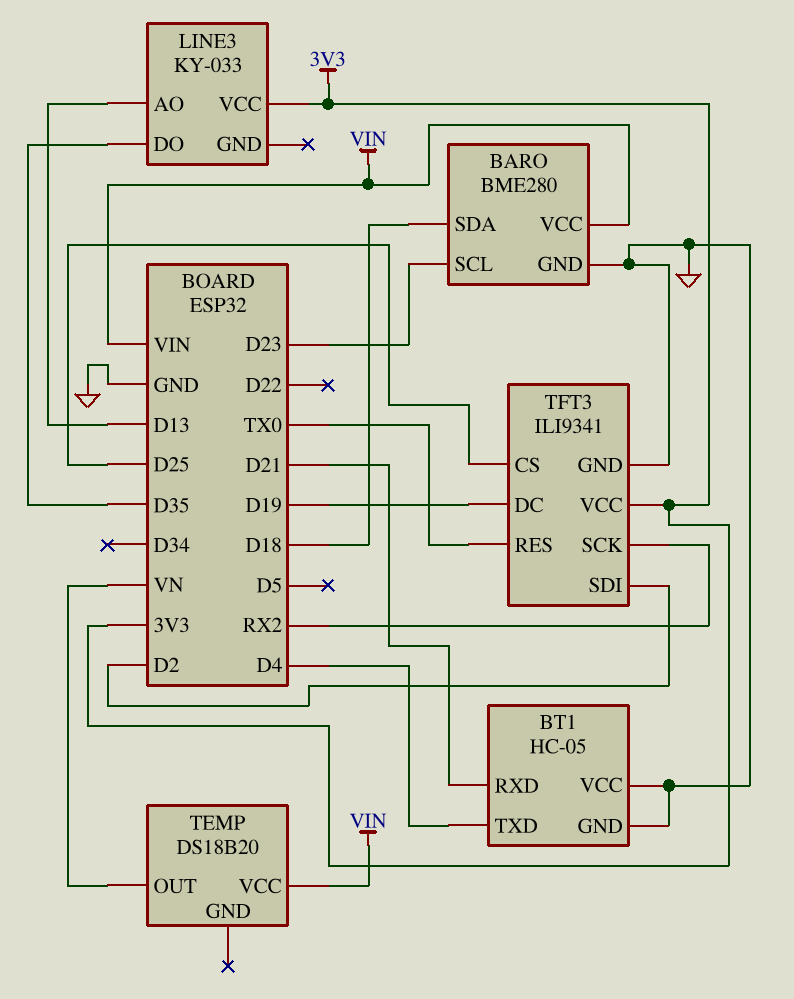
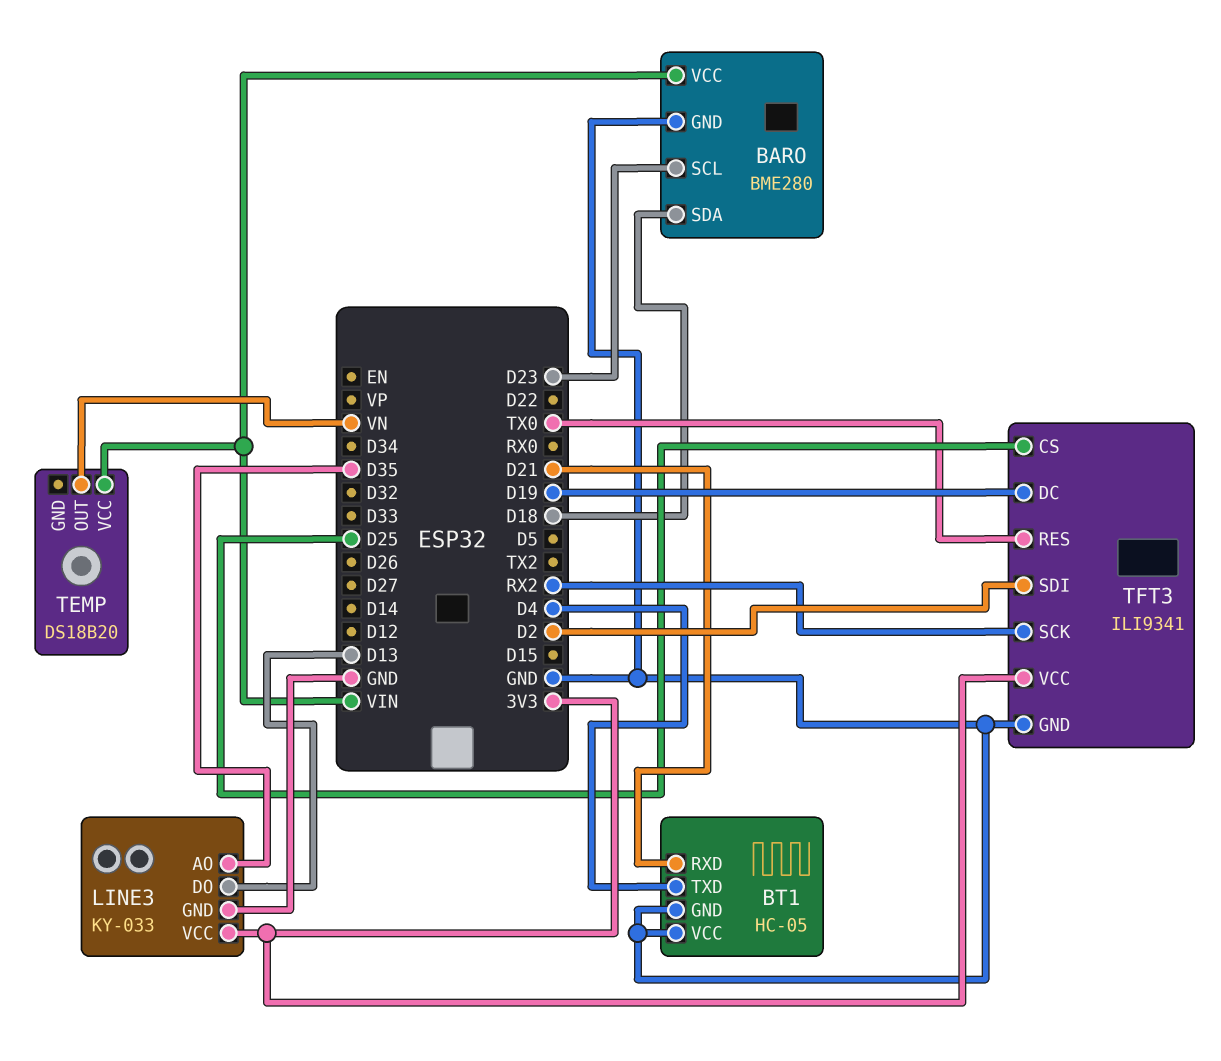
LINE3 pin AO: D13 -> D35
LINE3 pin DO: D35 -> D13
LINE3 pin GND: none -> GND

